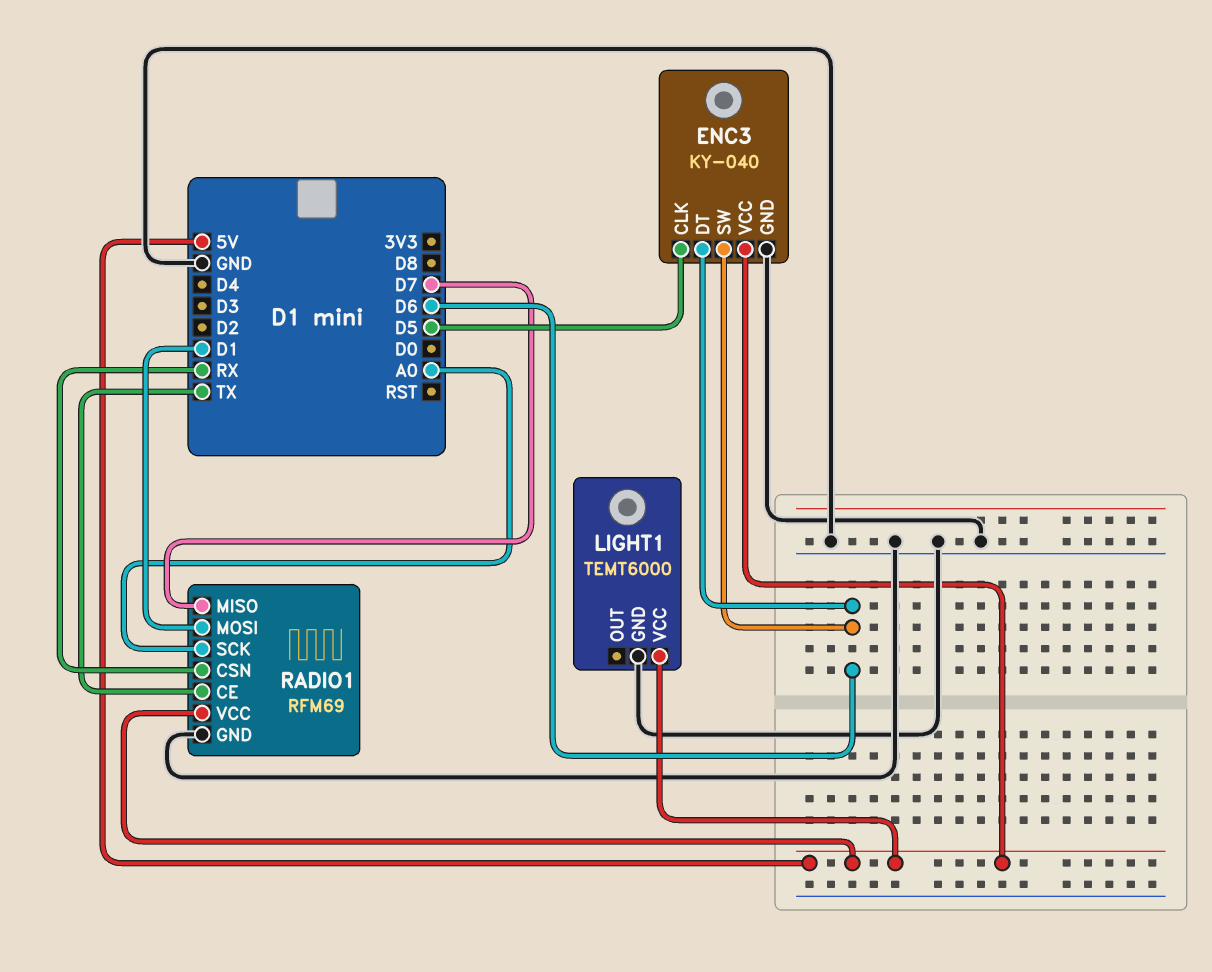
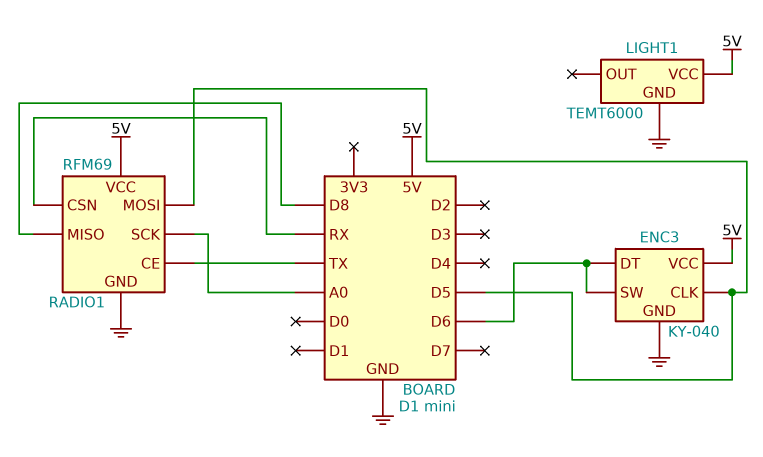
RADIO1 pin MISO: D7 -> D8
RADIO1 pin MOSI: D1 -> D5

